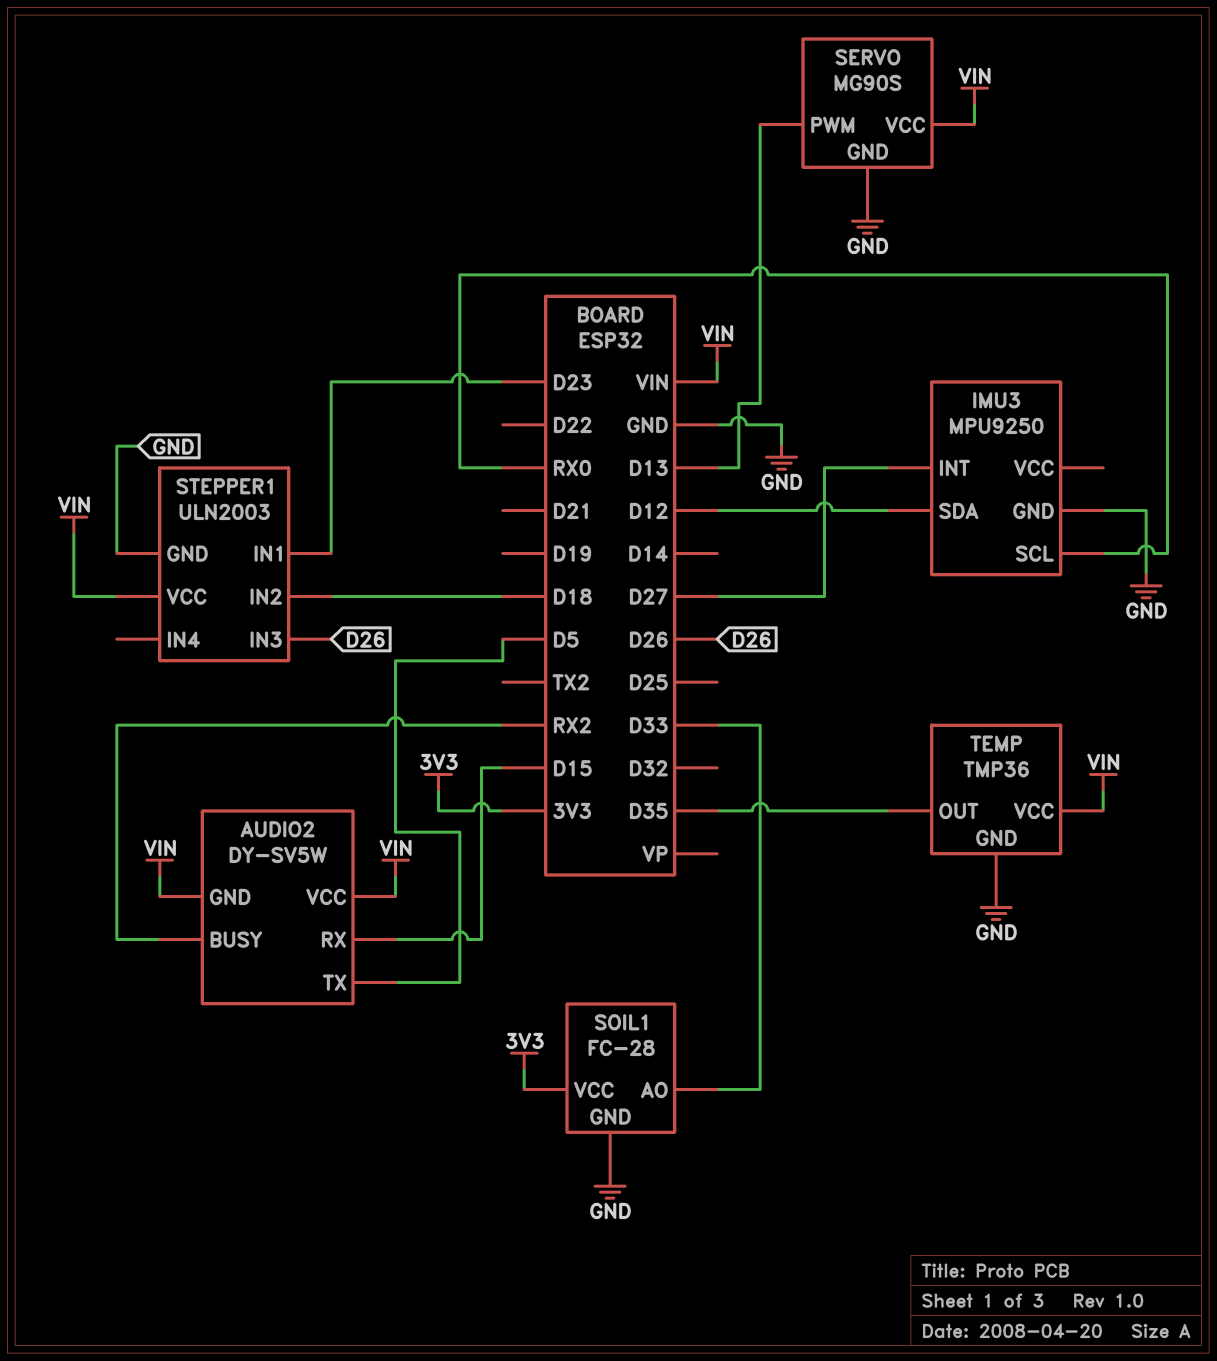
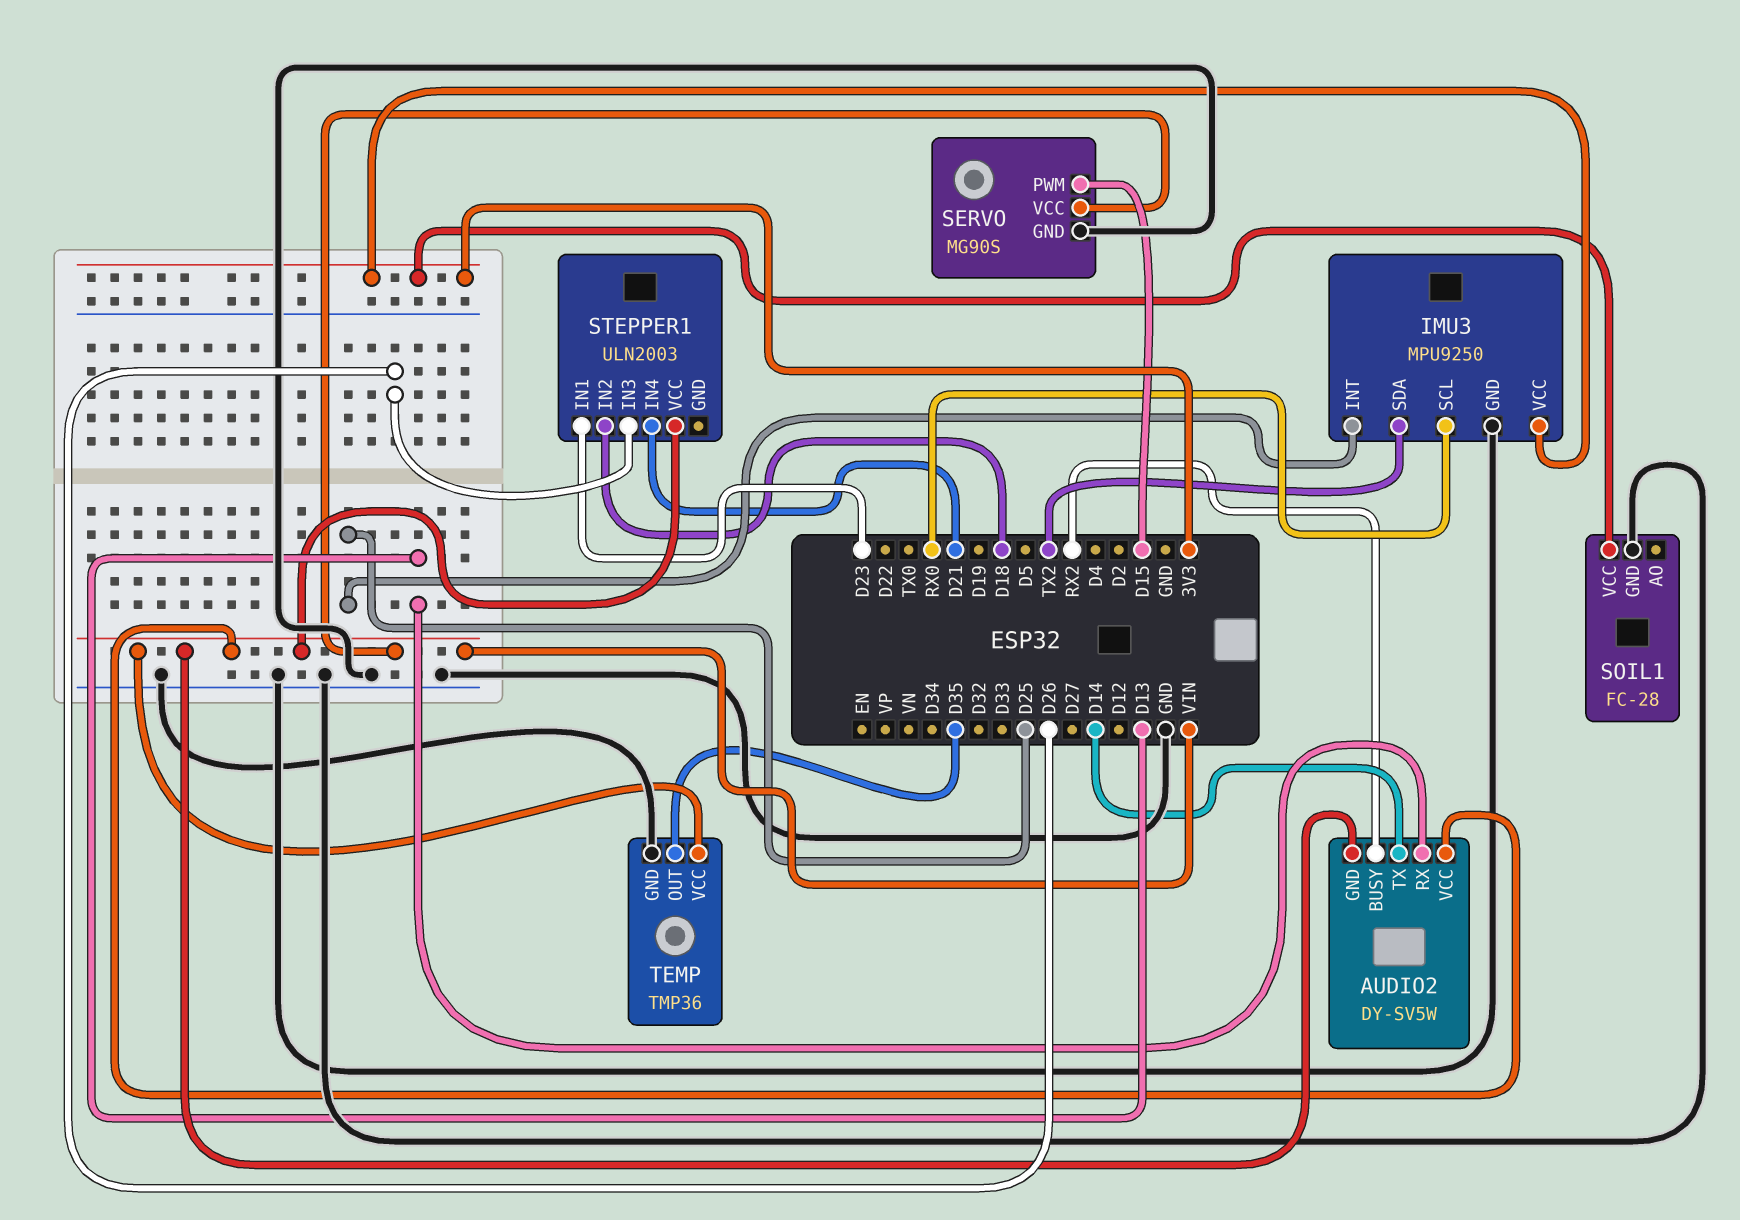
AUDIO2 pin RX: D15 -> D13
AUDIO2 pin TX: D5 -> D14
IMU3 pin INT: D27 -> D25
IMU3 pin SDA: D12 -> TX2
IMU3 pin VCC: none -> 3V3
SERVO pin PWM: D13 -> D15
SOIL1 pin AO: D33 -> none
STEPPER1 pin GND: GND -> none
STEPPER1 pin IN4: none -> D21

